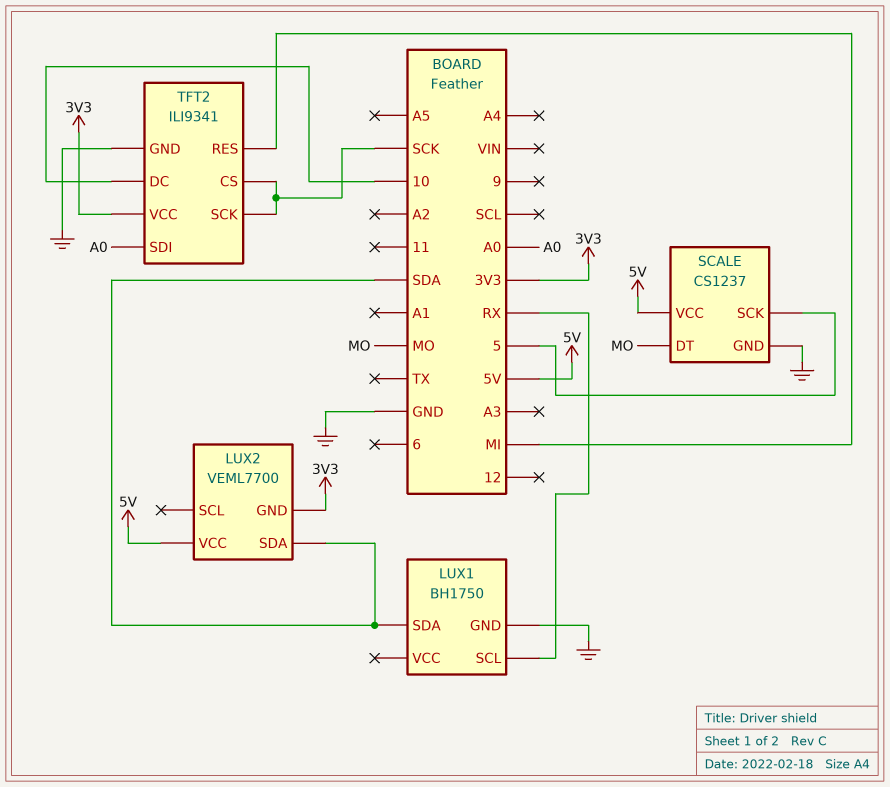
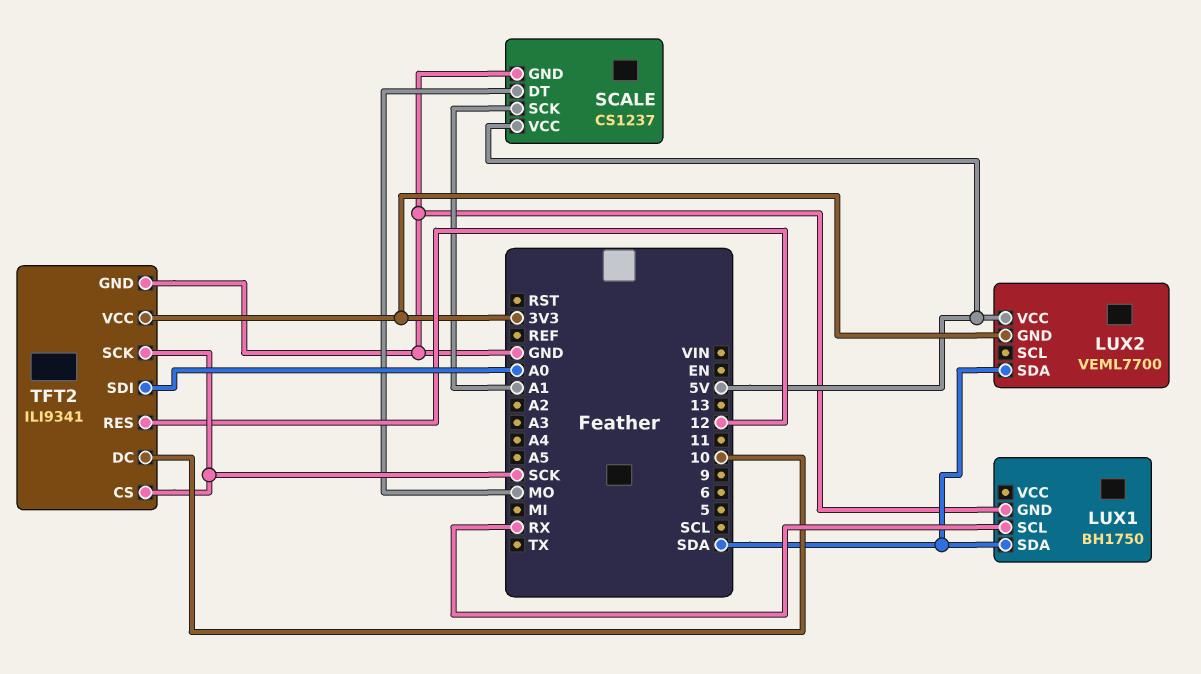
SCALE pin SCK: 5 -> A1
TFT2 pin RES: MI -> 12

